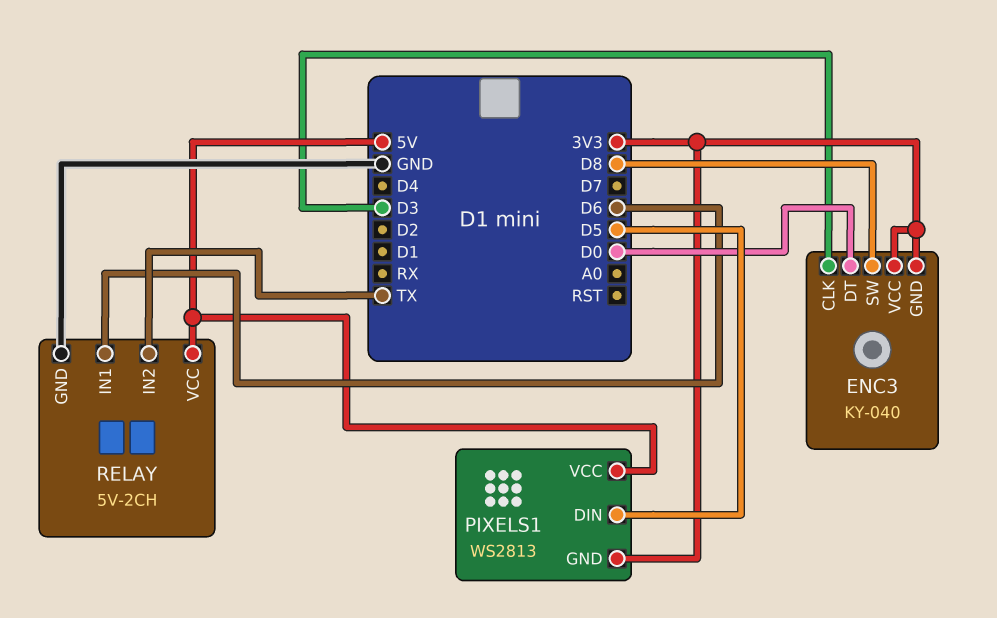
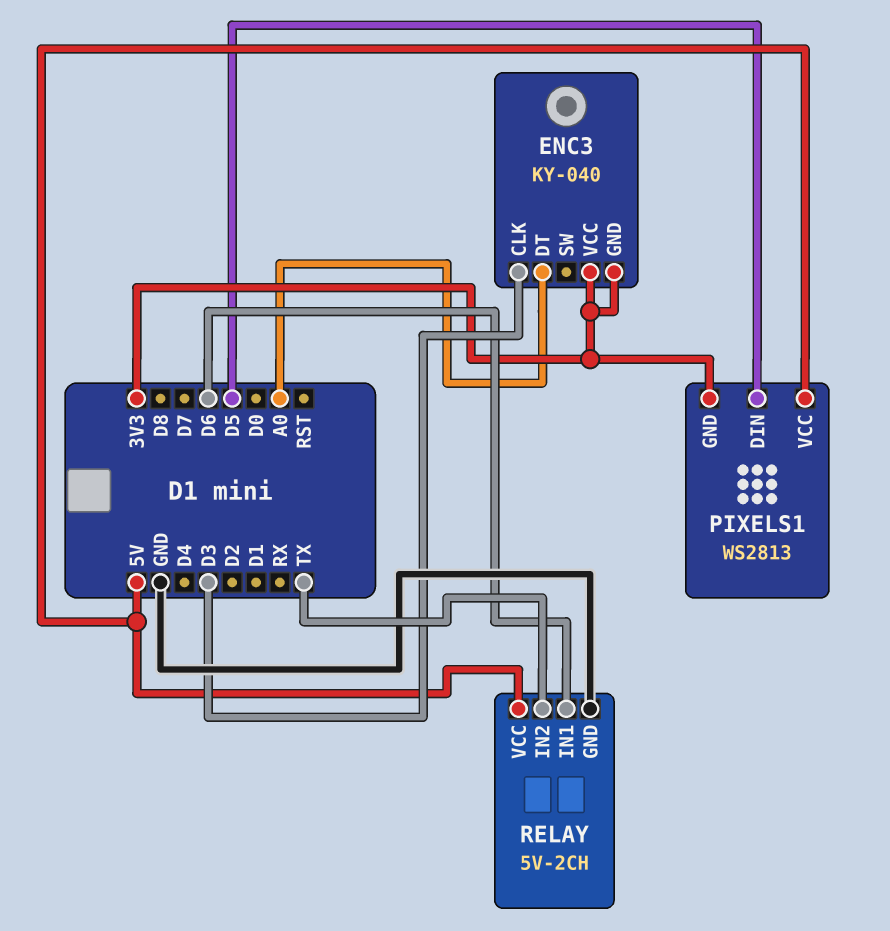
ENC3 pin DT: D0 -> A0
ENC3 pin SW: D8 -> none

